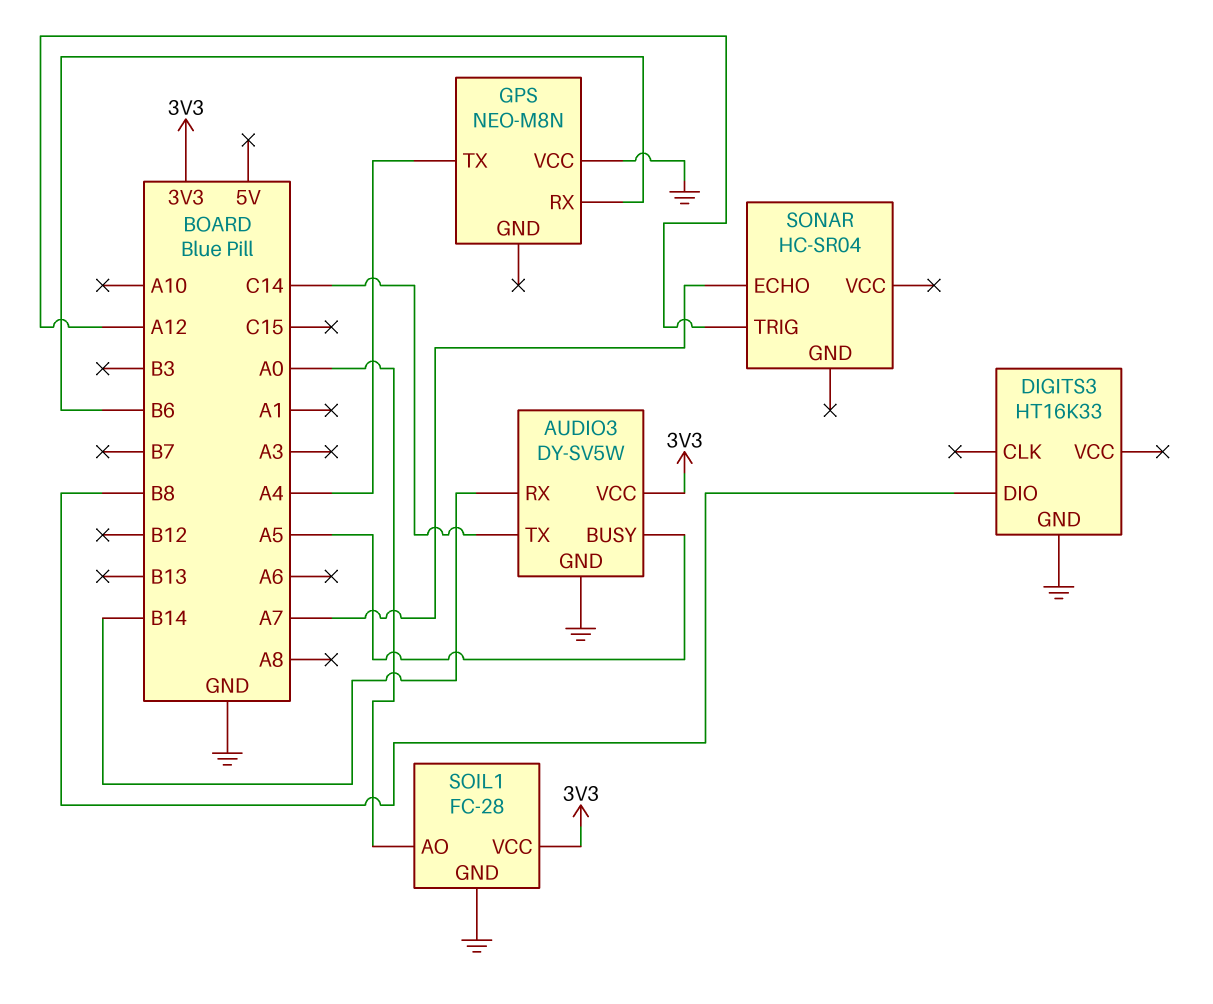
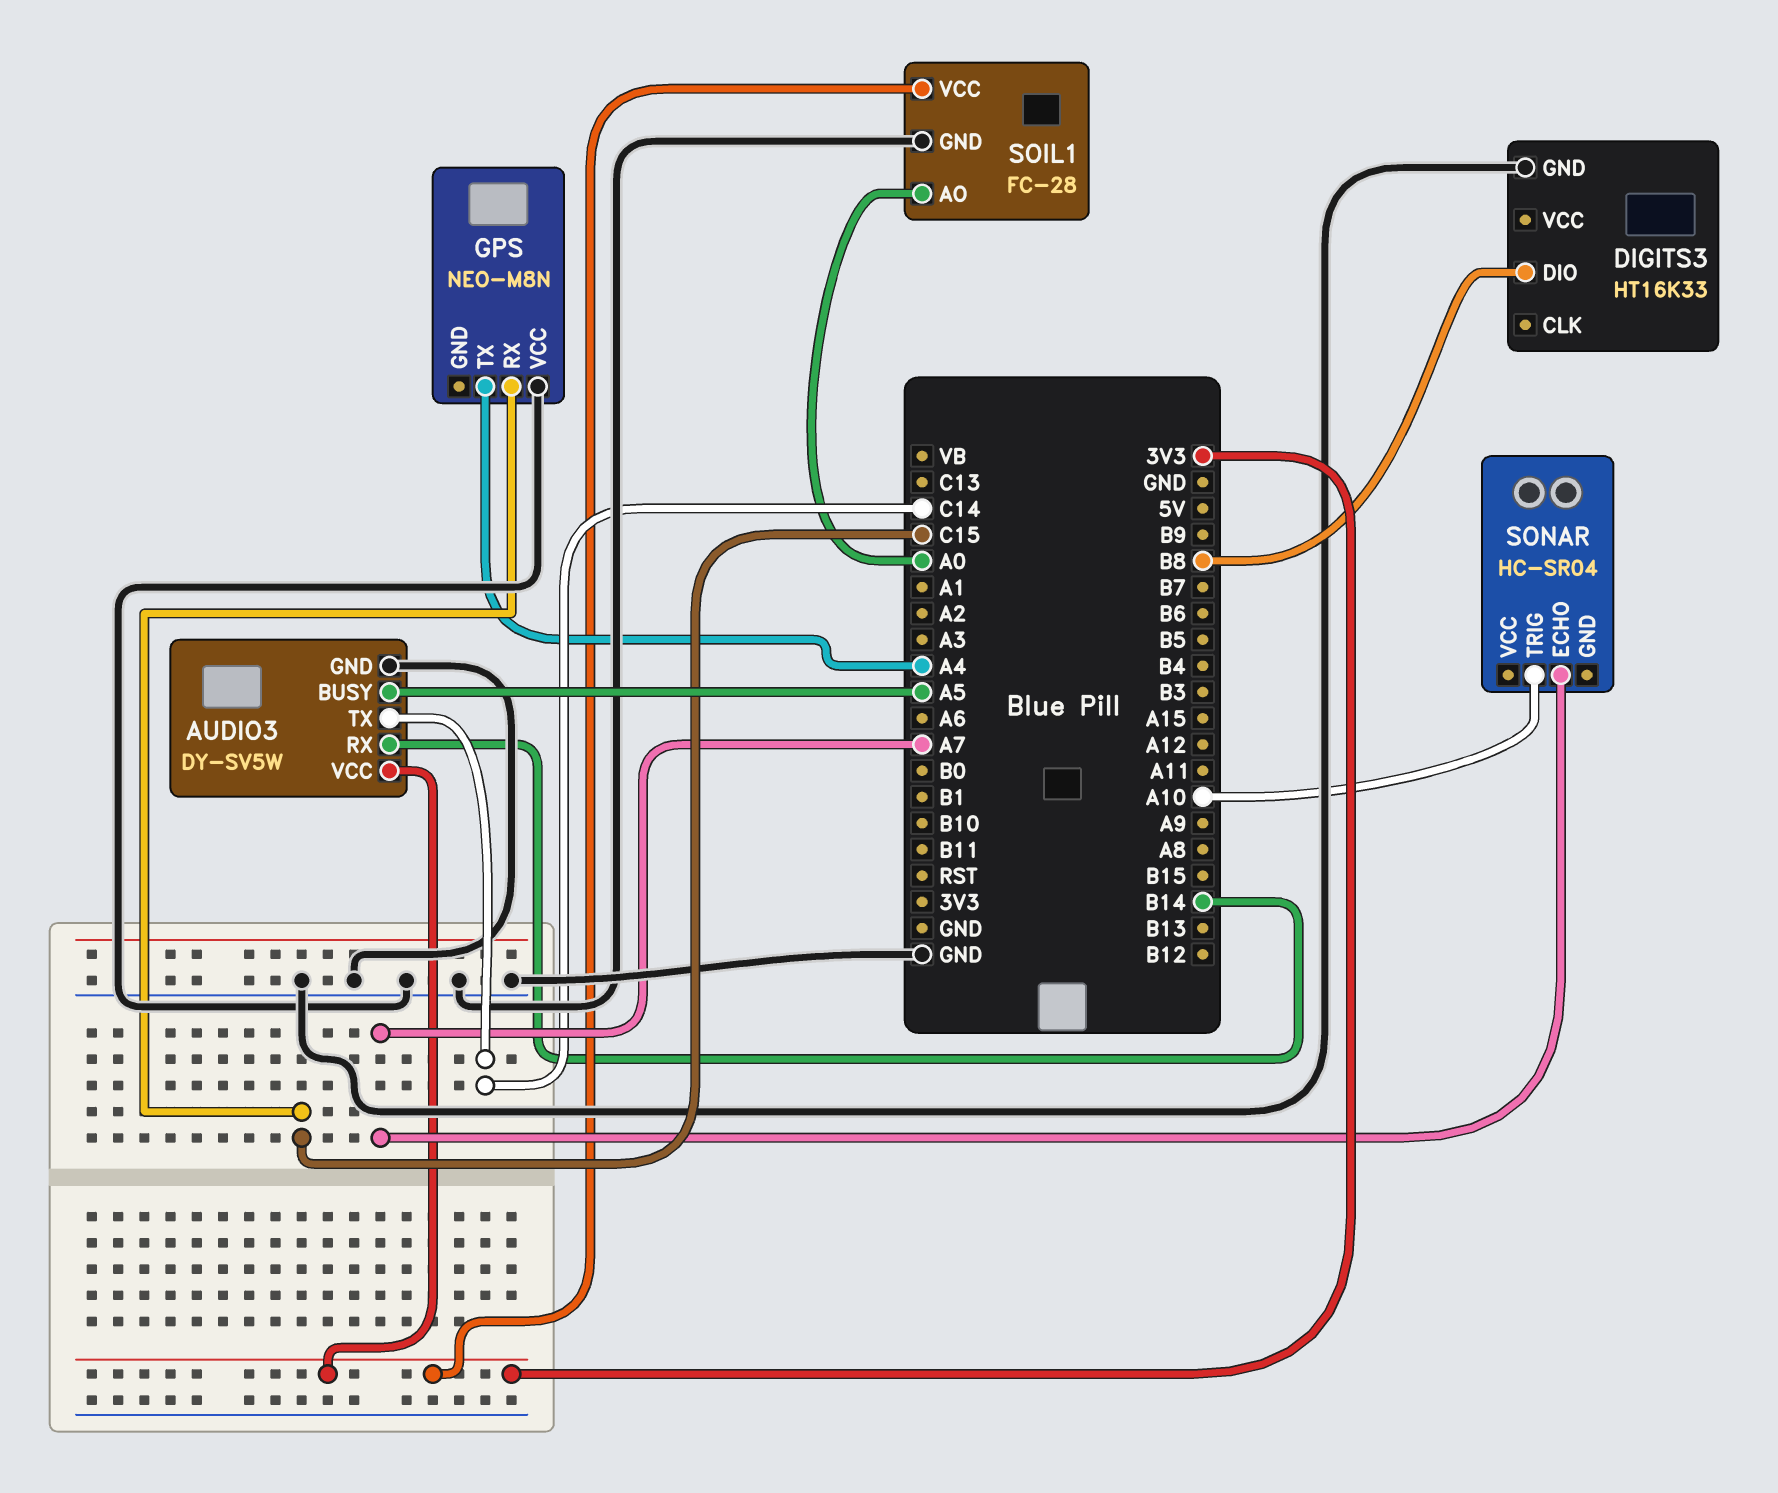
GPS pin RX: B6 -> C15
SONAR pin TRIG: A12 -> A10

